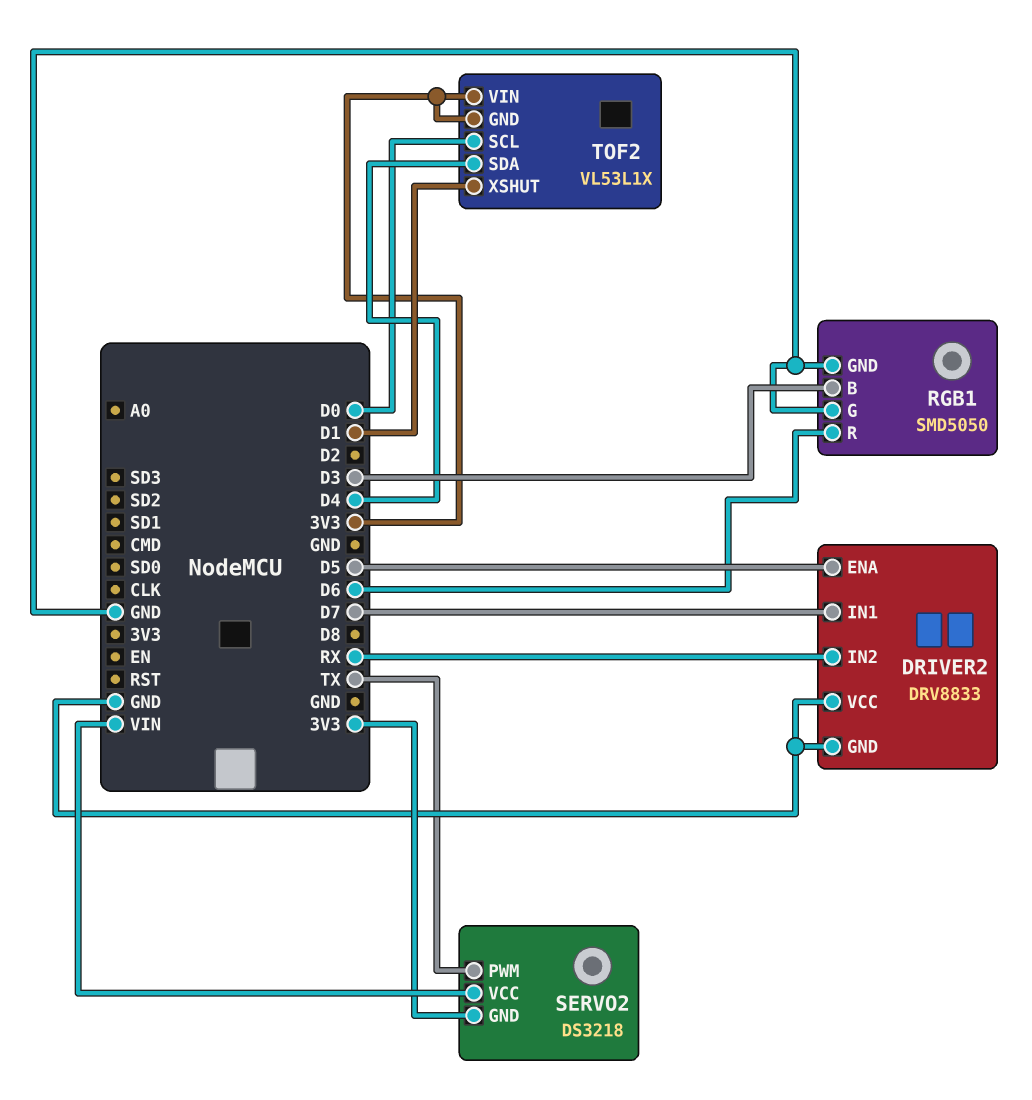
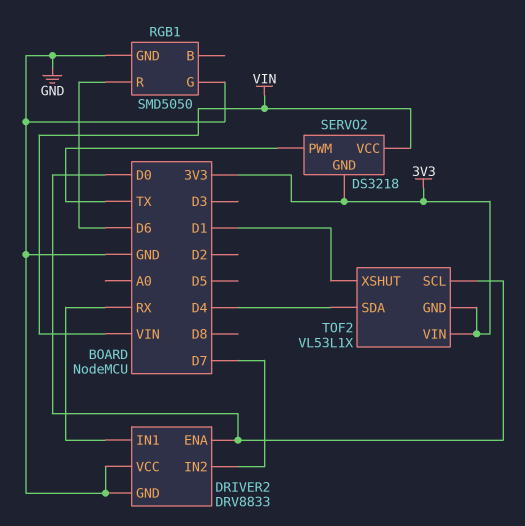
DRIVER2 pin ENA: D5 -> D0
DRIVER2 pin IN1: D7 -> RX
DRIVER2 pin IN2: RX -> D7
RGB1 pin B: D3 -> none

